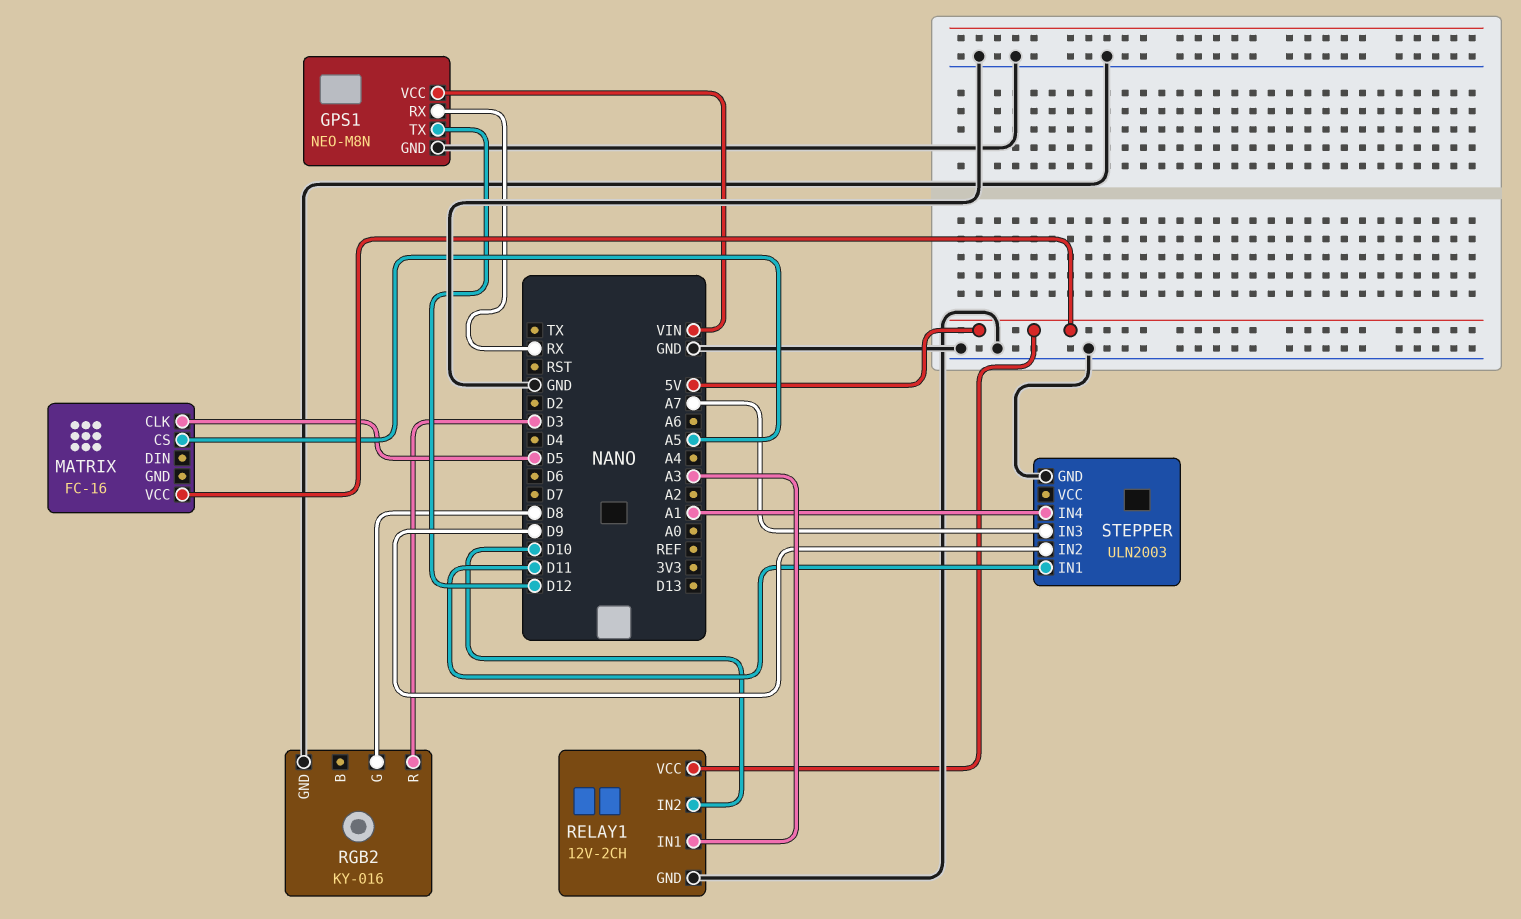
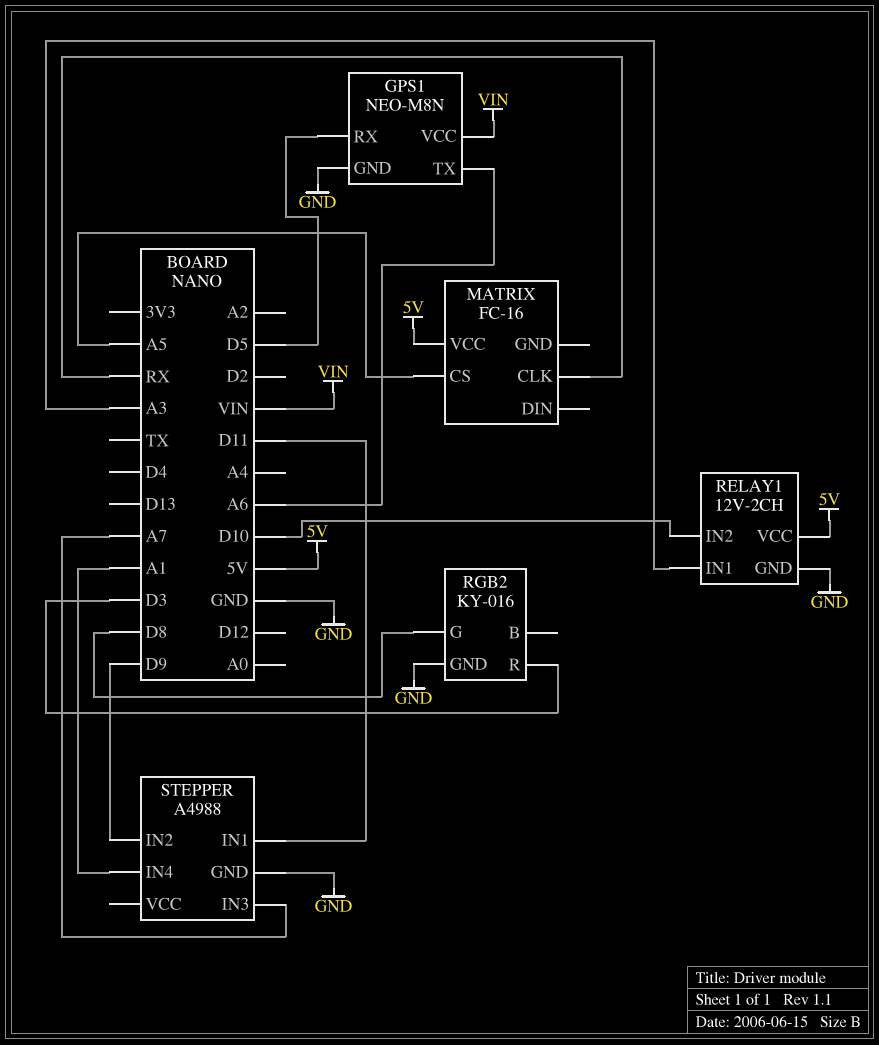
GPS1 pin RX: RX -> D5
GPS1 pin TX: D12 -> A6
MATRIX pin CLK: D5 -> RX
STEPPER: ULN2003 -> A4988

